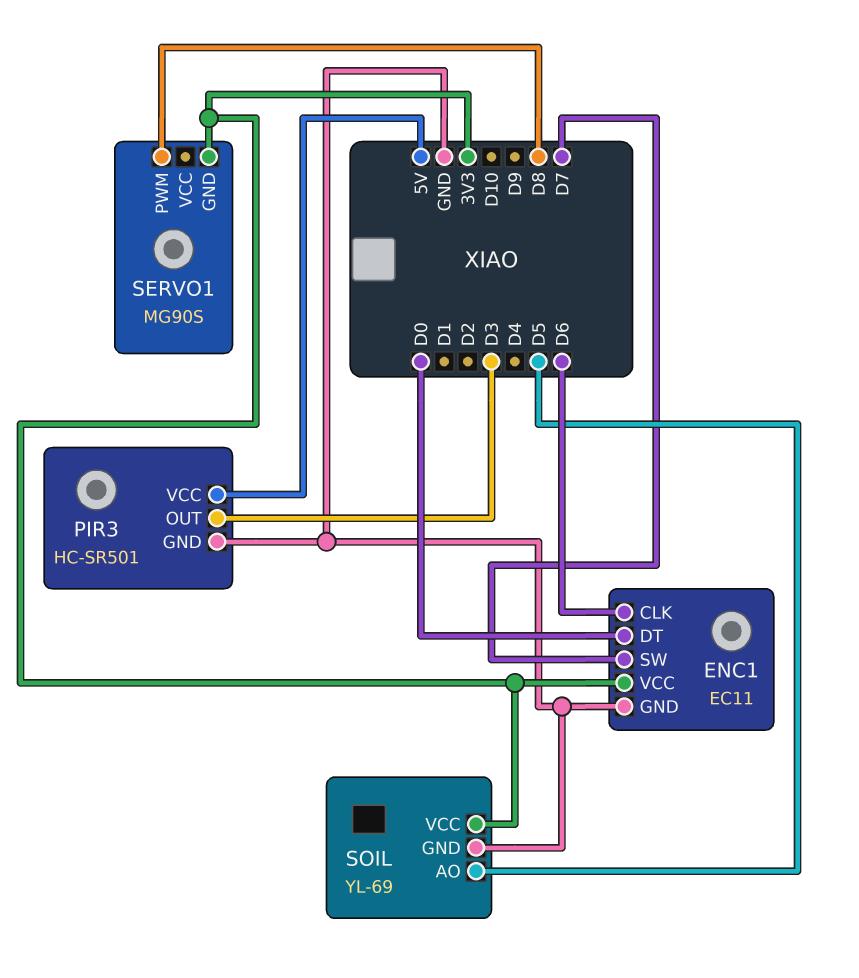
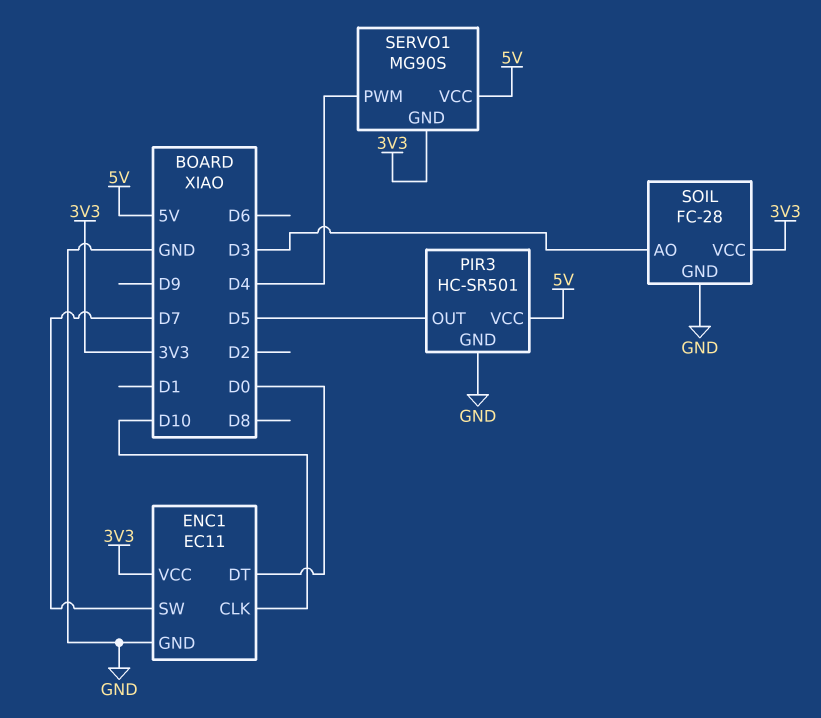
ENC1 pin CLK: D6 -> D10
PIR3 pin OUT: D3 -> D5
SERVO1 pin PWM: D8 -> D4
SERVO1 pin VCC: none -> 5V
SOIL: YL-69 -> FC-28
SOIL pin AO: D5 -> D3

